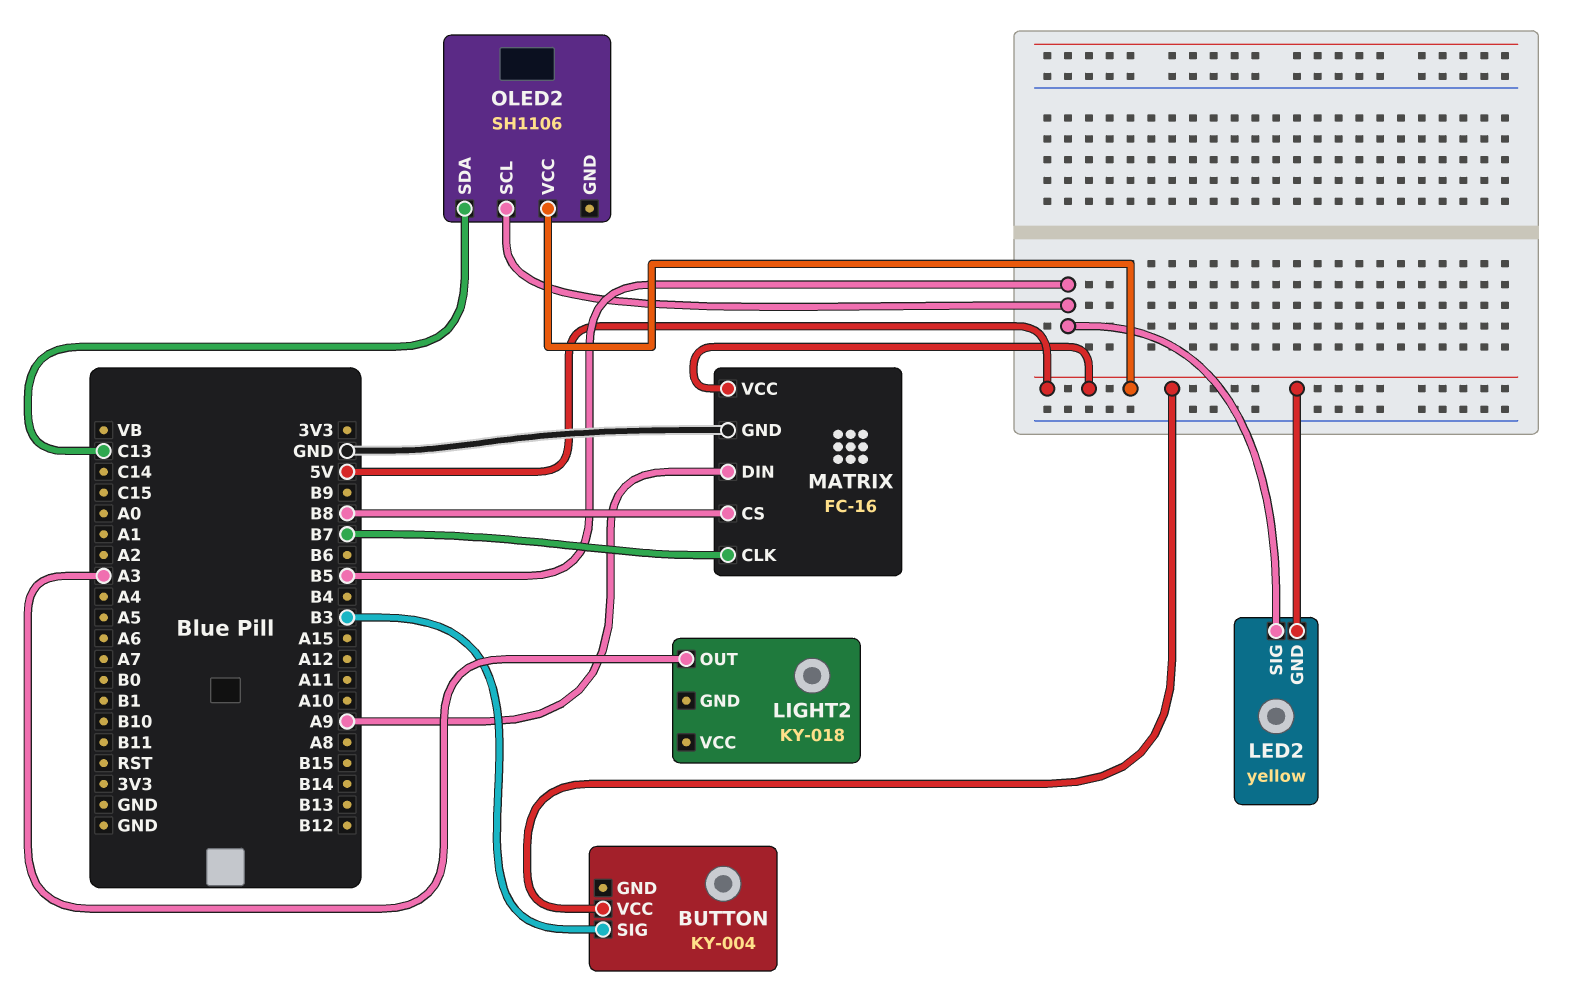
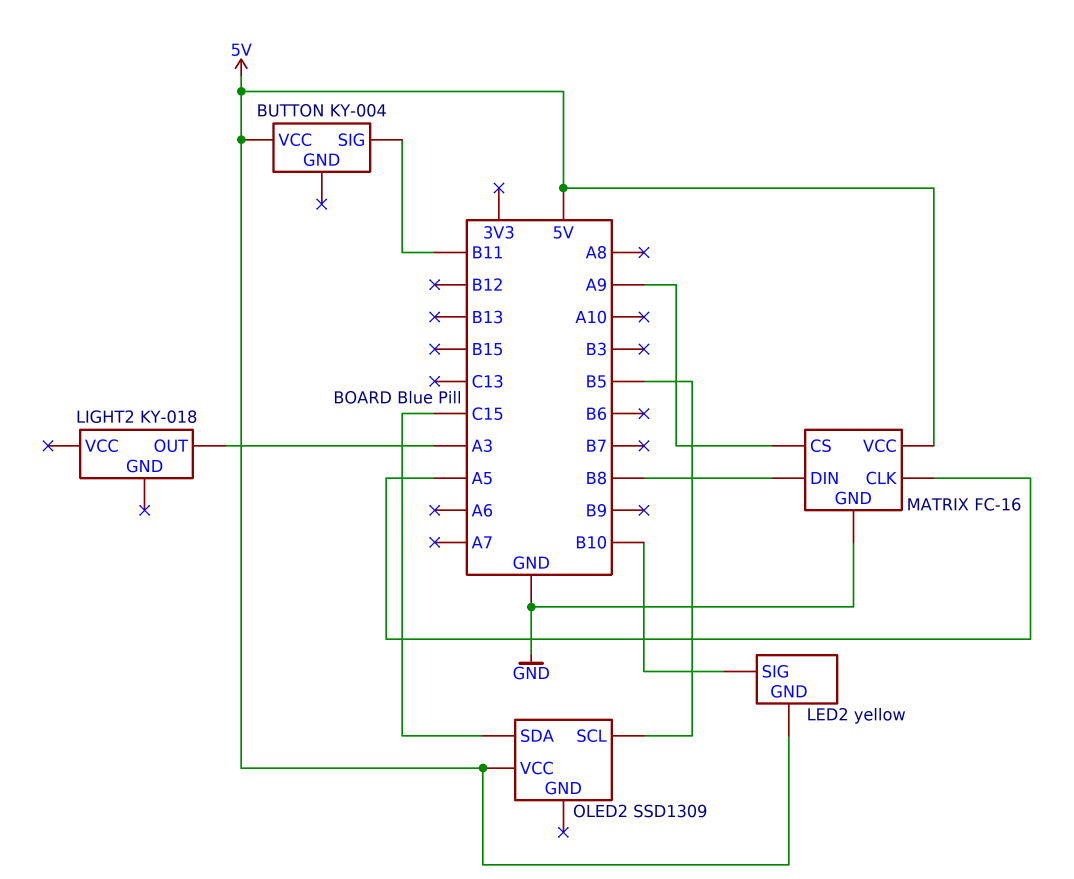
BUTTON pin SIG: B3 -> B11
LED2 pin SIG: B5 -> B10
MATRIX pin CLK: B7 -> A5
MATRIX pin CS: B8 -> A9
MATRIX pin DIN: A9 -> B8
OLED2: SH1106 -> SSD1309
OLED2 pin SDA: C13 -> C15

